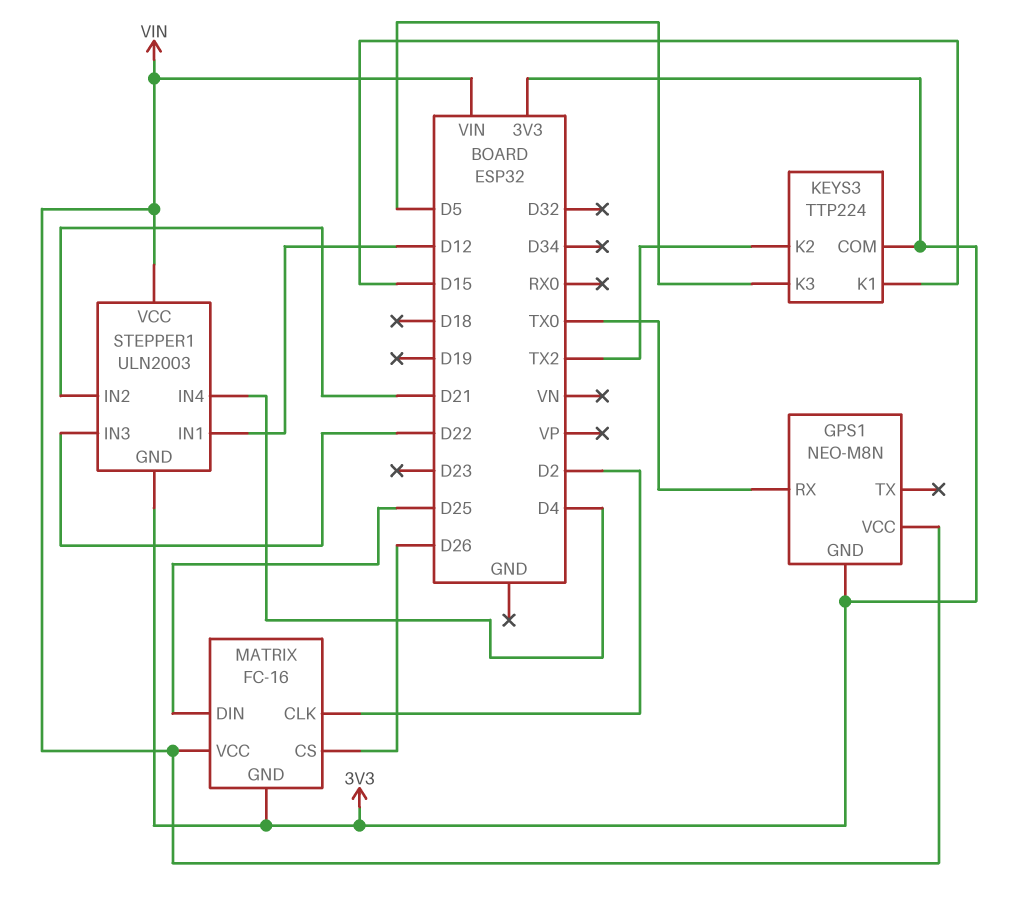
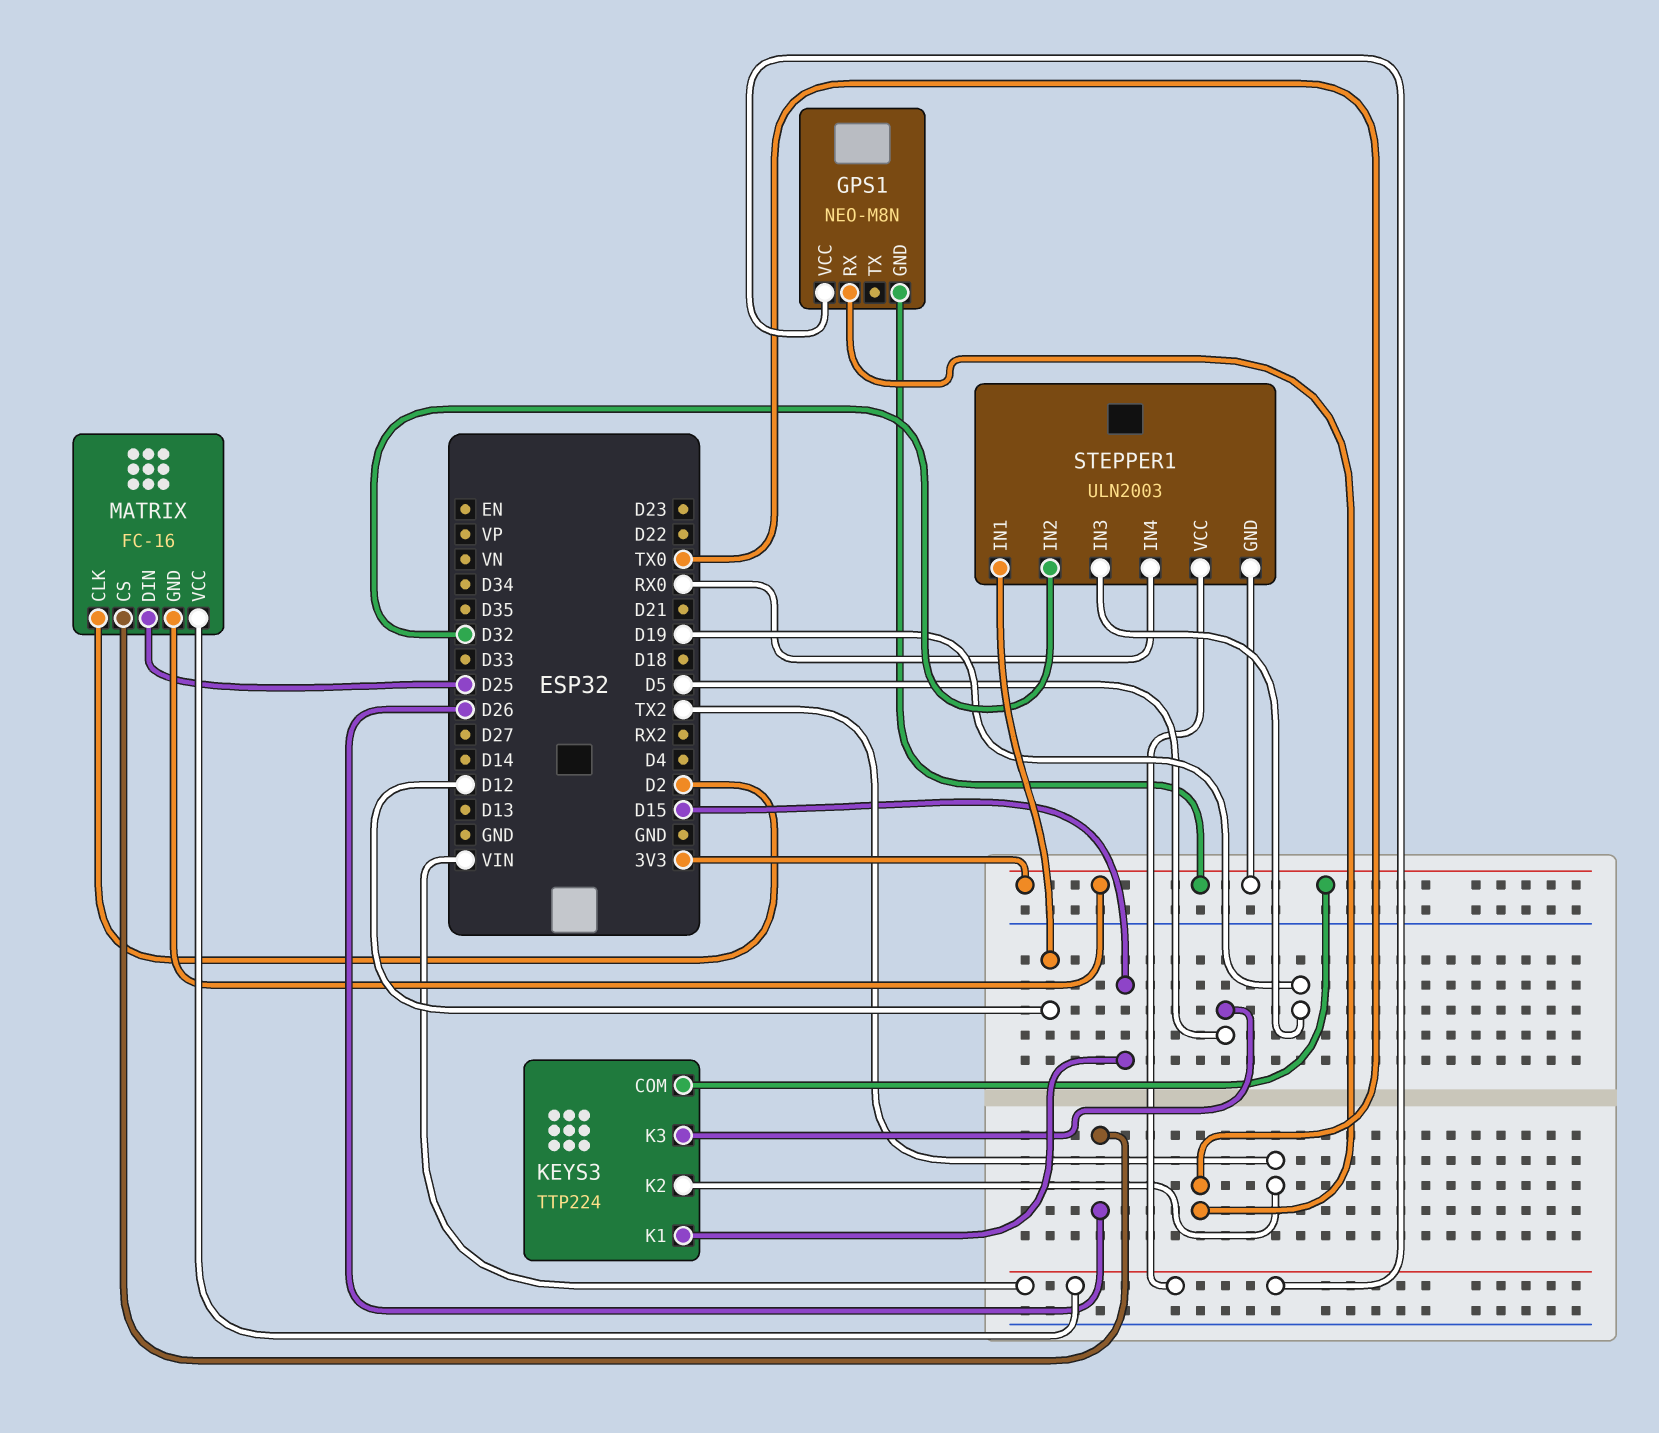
STEPPER1 pin IN2: D21 -> D32
STEPPER1 pin IN3: D22 -> D19
STEPPER1 pin IN4: D4 -> RX0

